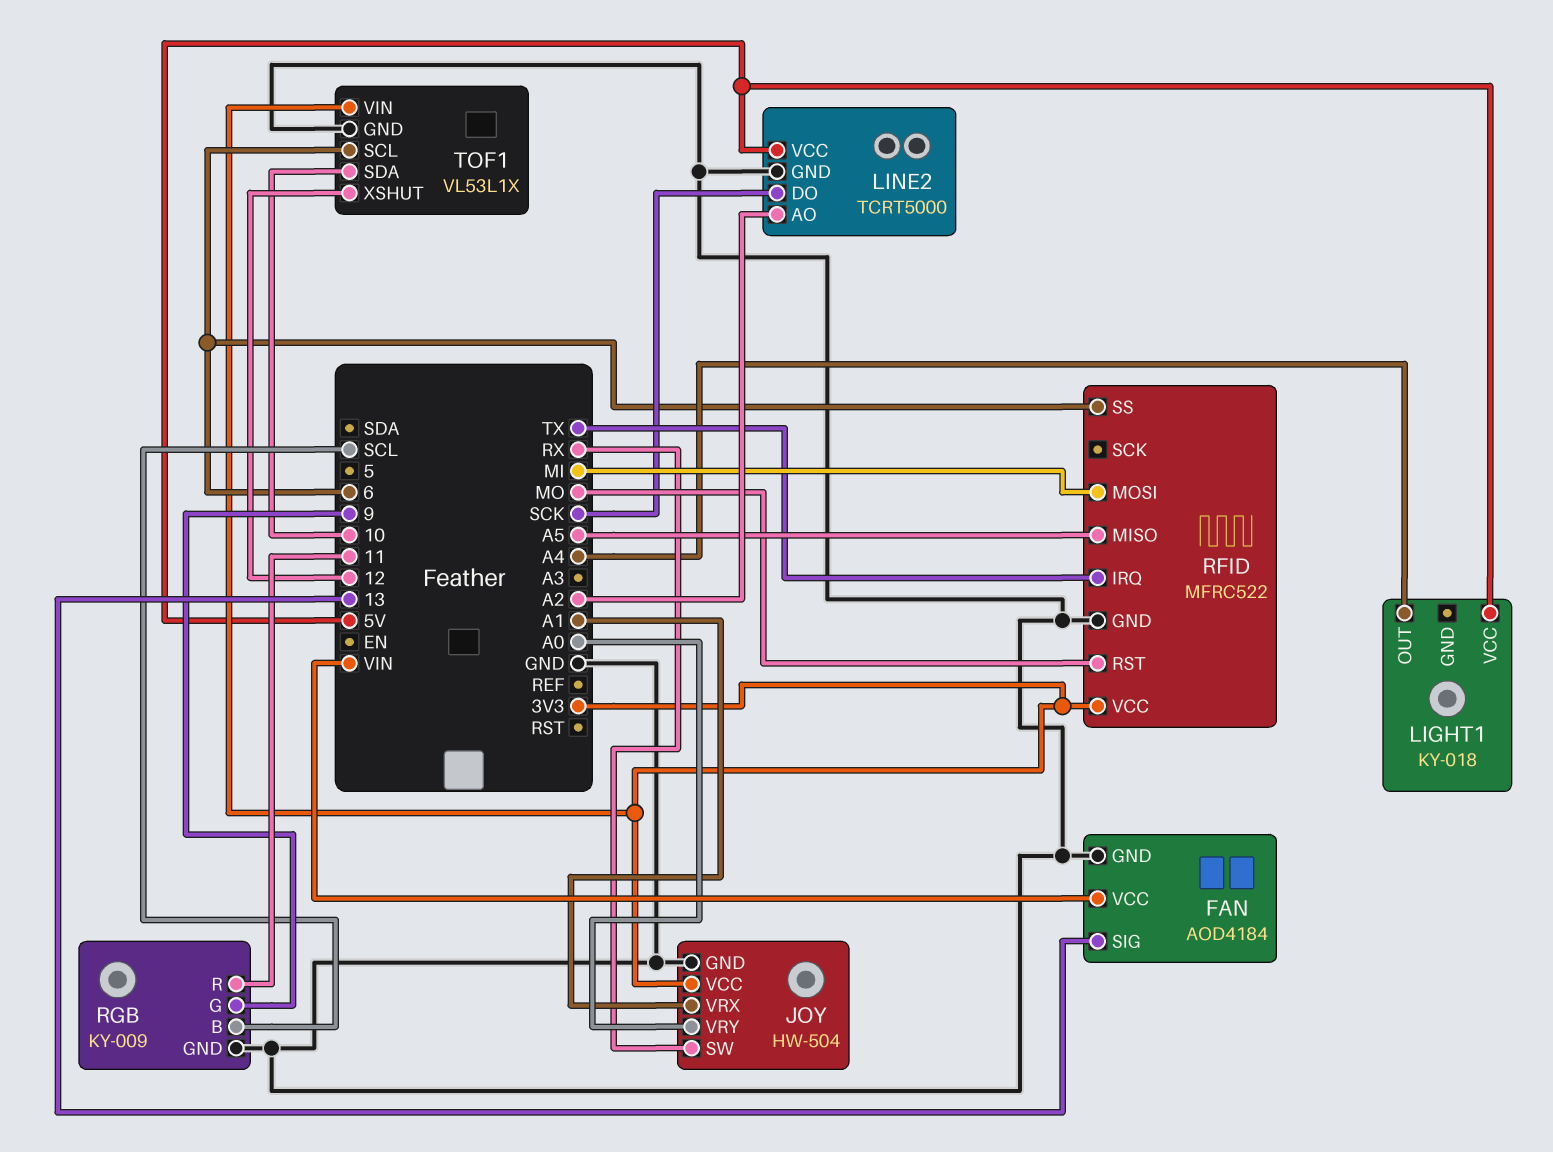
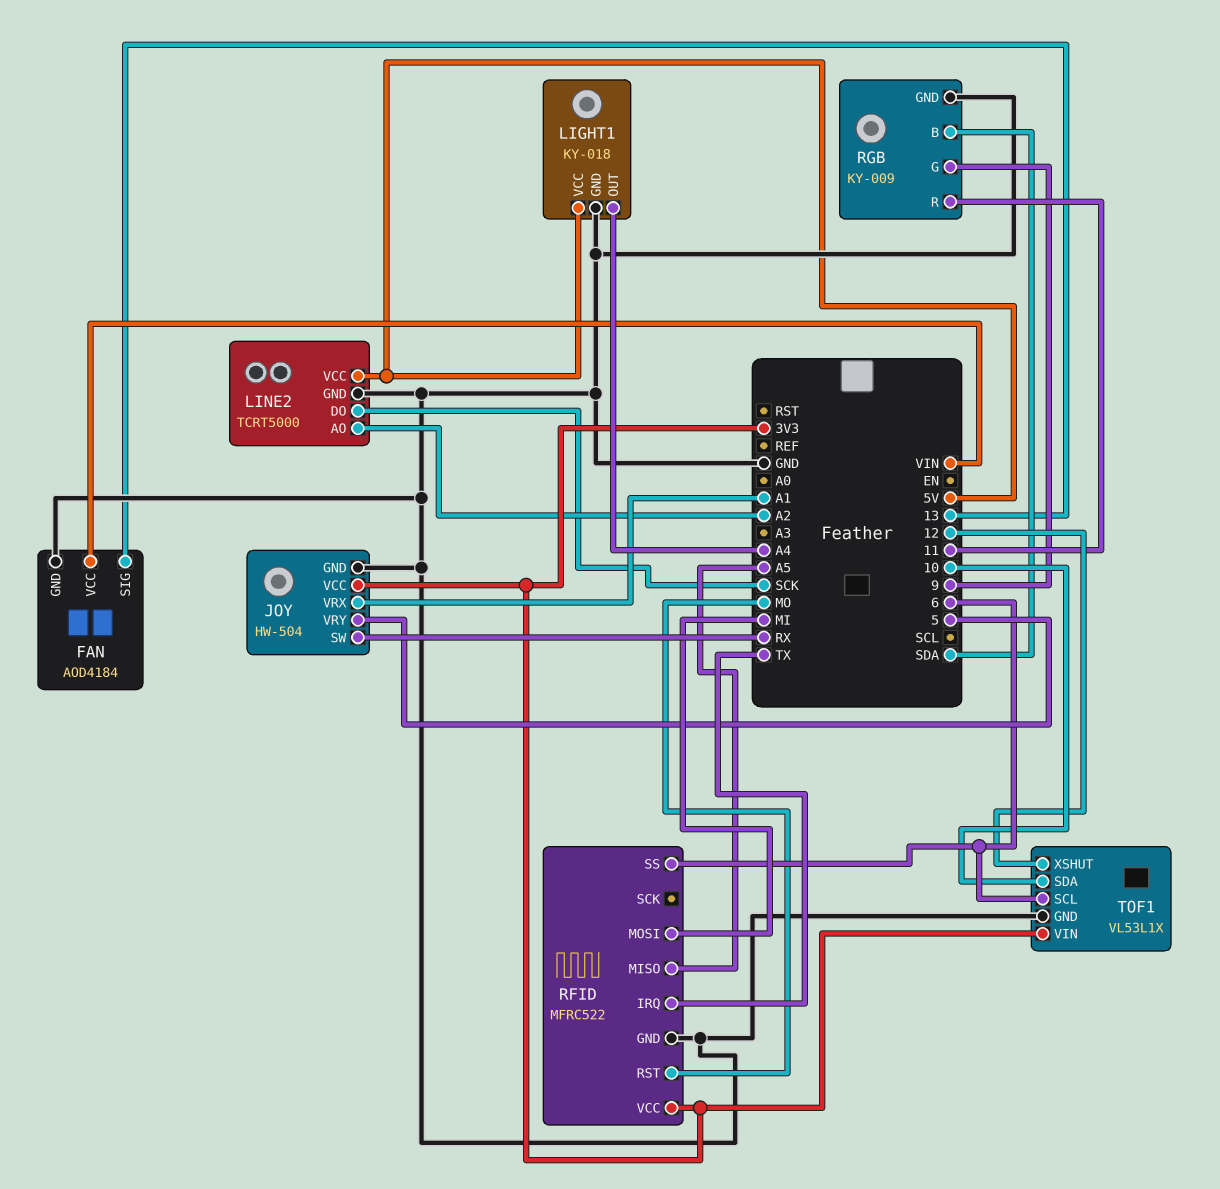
JOY pin VRY: A0 -> 5
LIGHT1 pin GND: none -> GND
RGB pin B: SCL -> SDA

